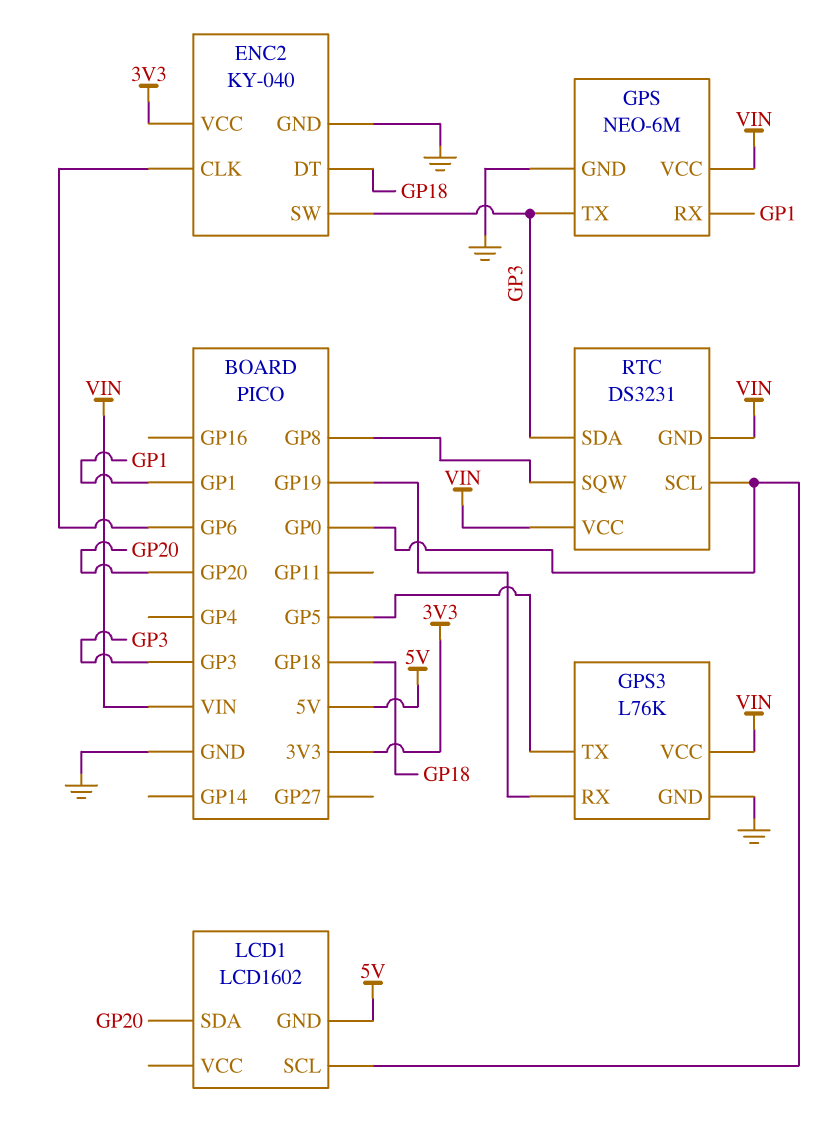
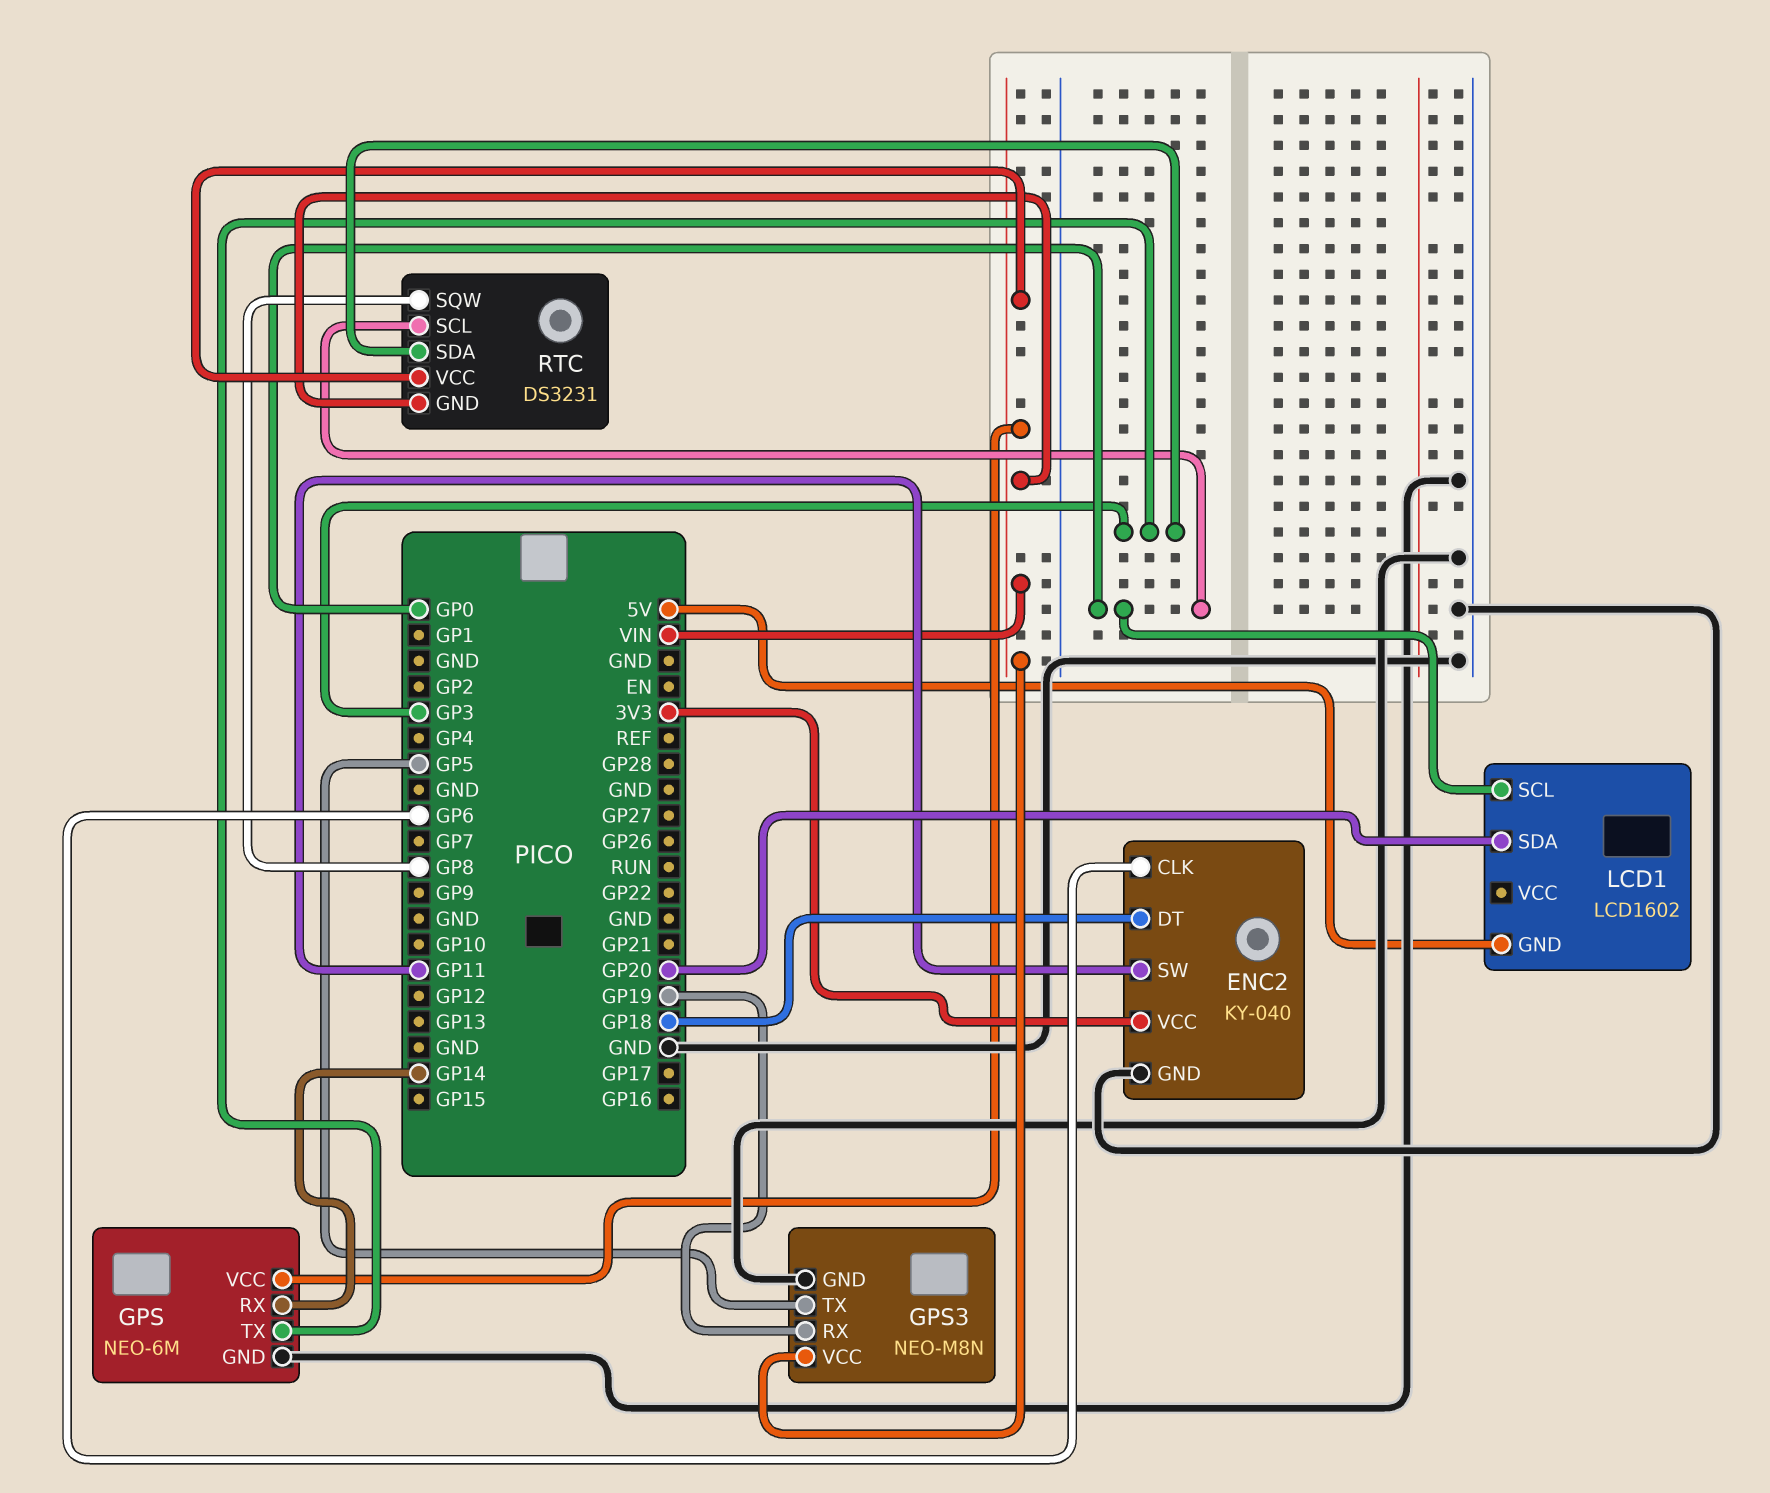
ENC2 pin SW: GP3 -> GP11
GPS pin RX: GP1 -> GP14
GPS3: L76K -> NEO-M8N

